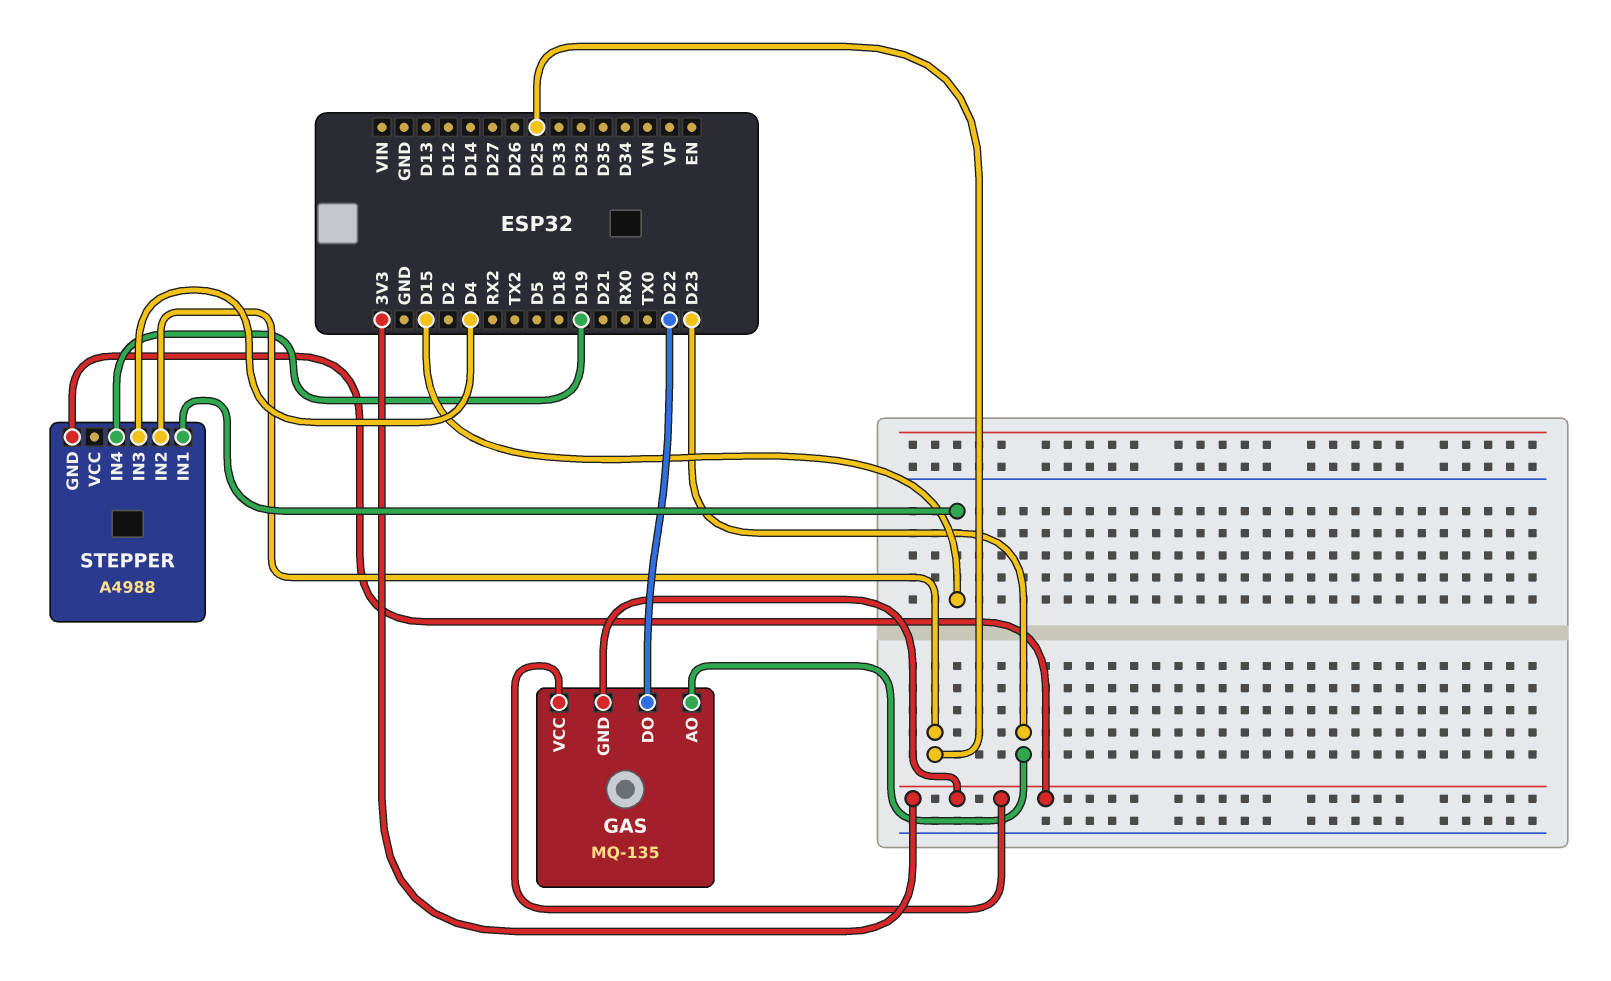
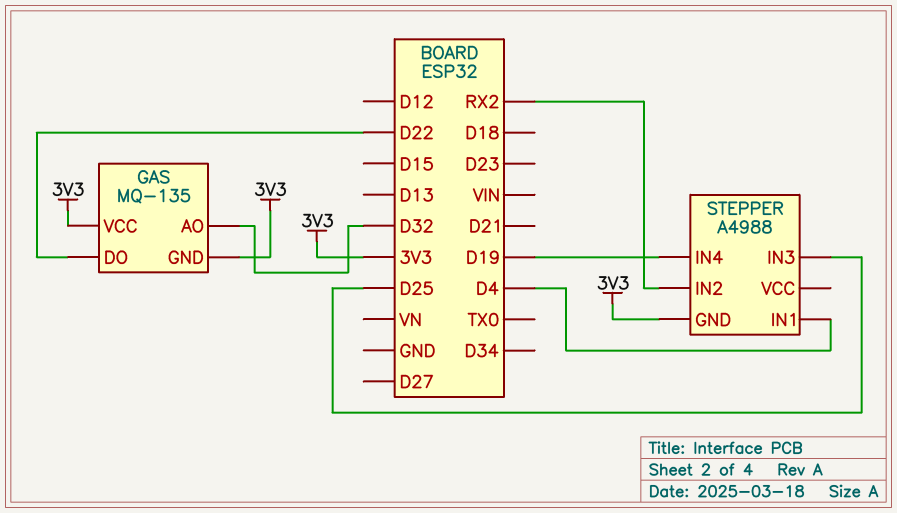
GAS pin AO: D23 -> D32
STEPPER pin IN1: D15 -> D4
STEPPER pin IN2: D25 -> RX2
STEPPER pin IN3: D4 -> D25

